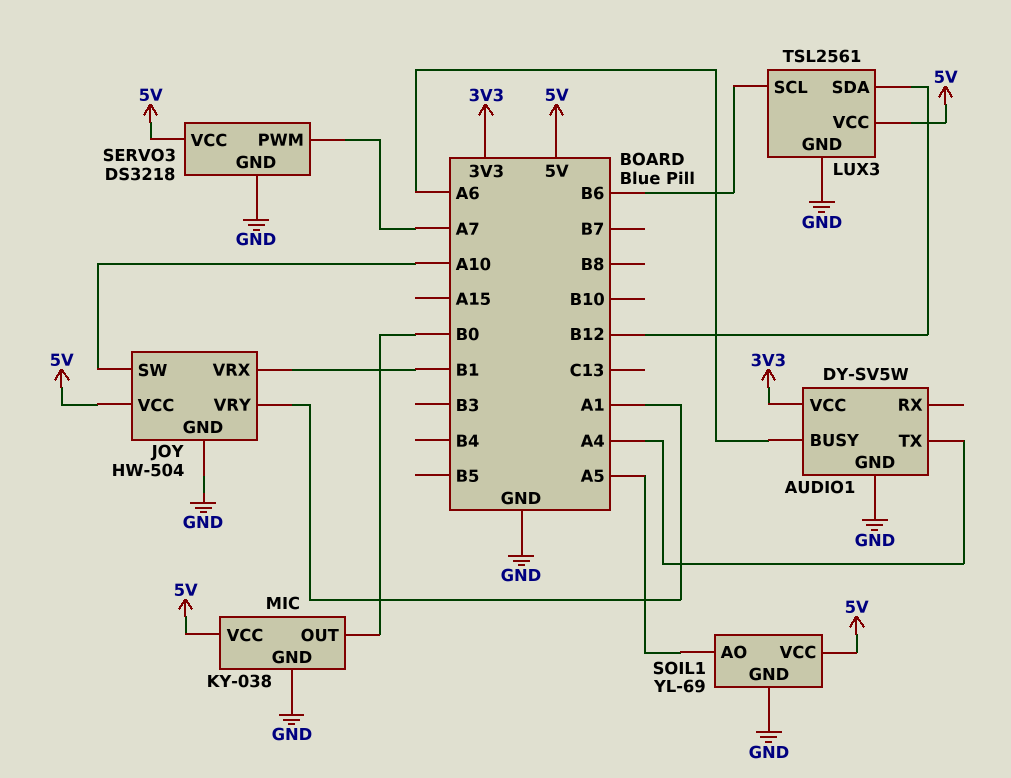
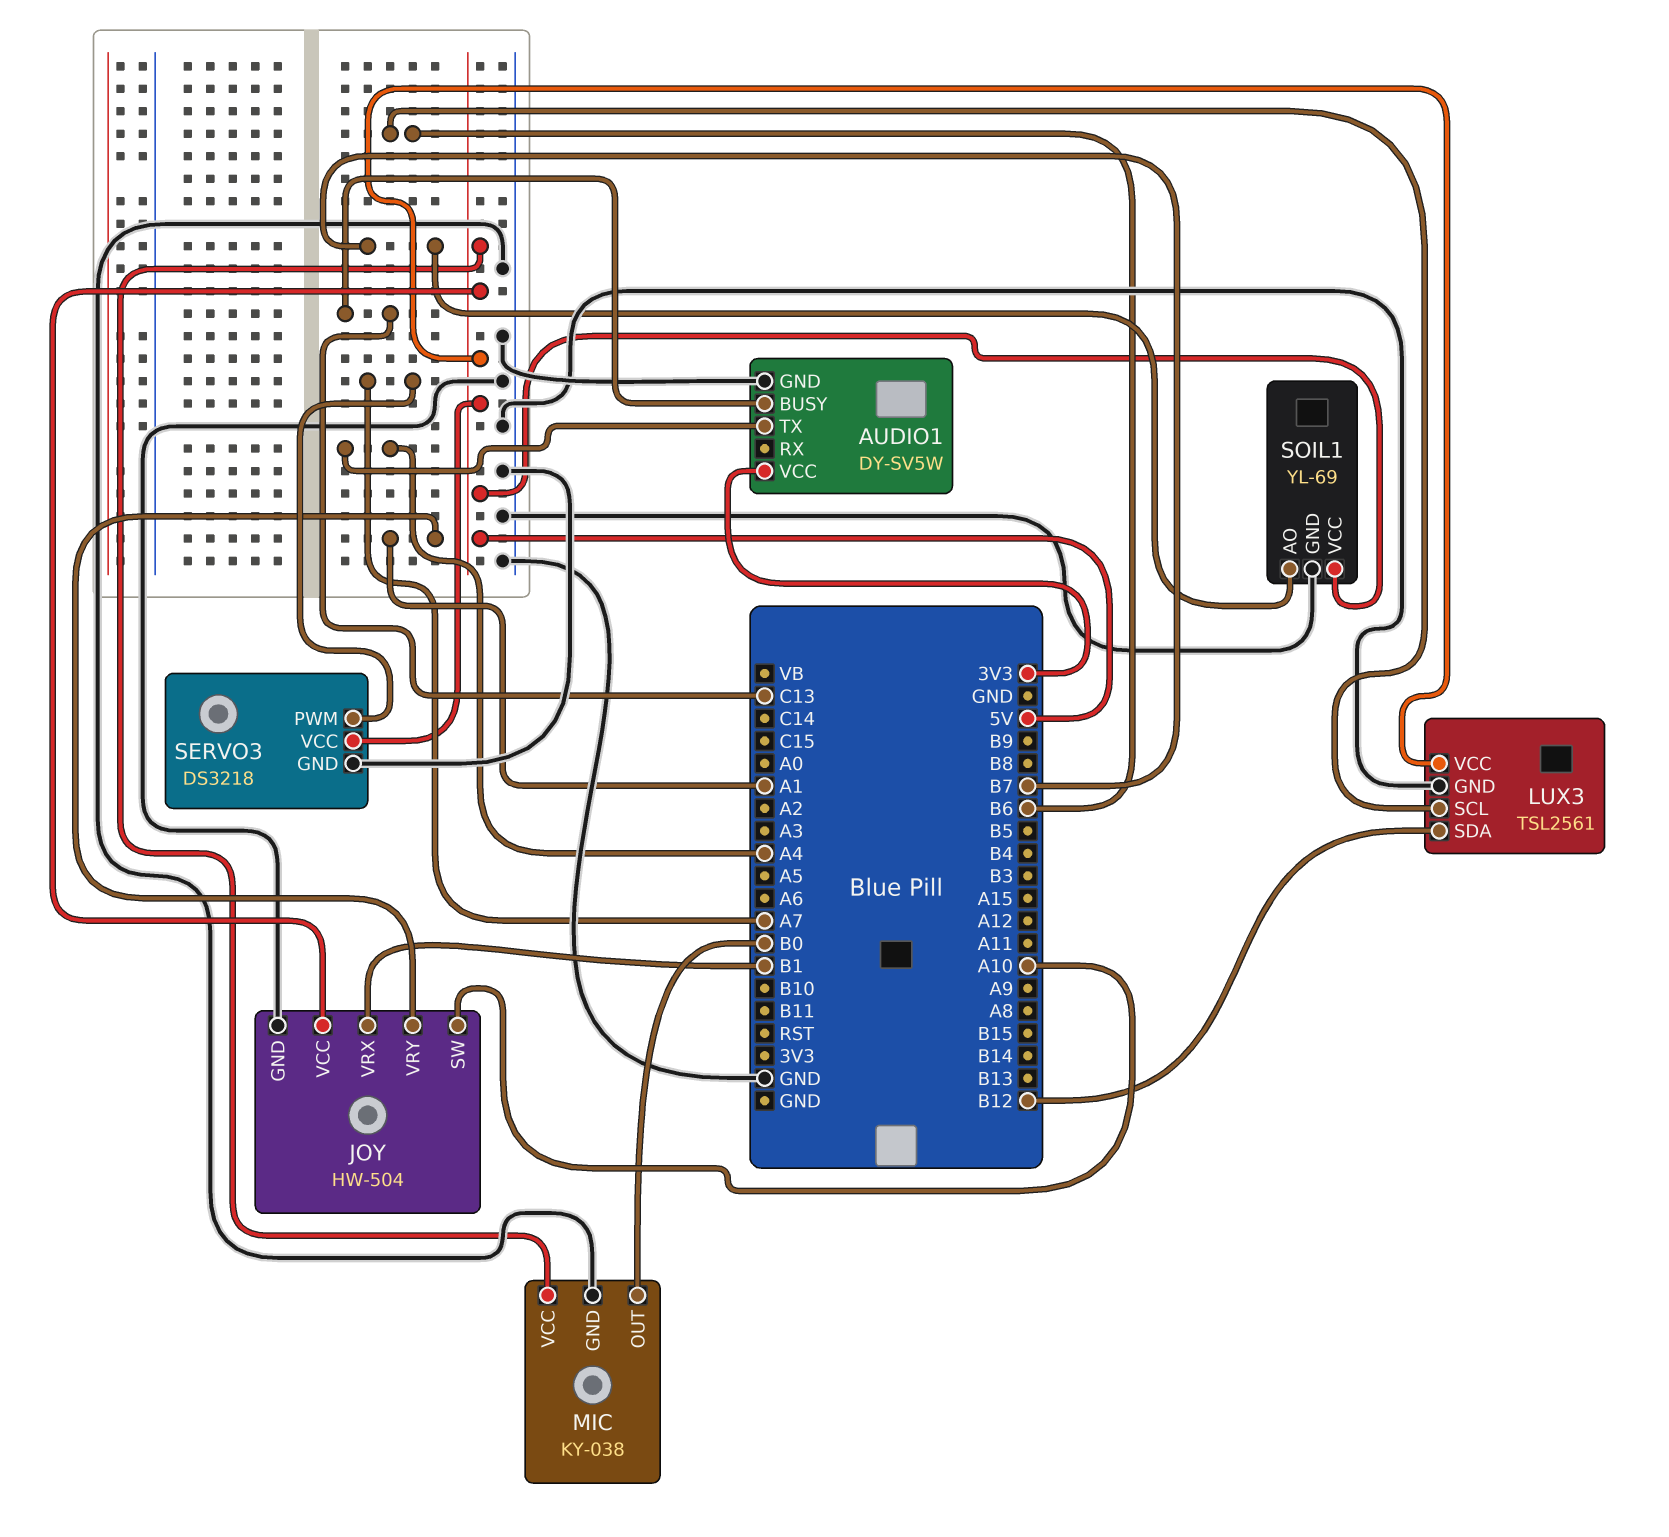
AUDIO1 pin BUSY: A6 -> C13
SOIL1 pin AO: A5 -> B7

